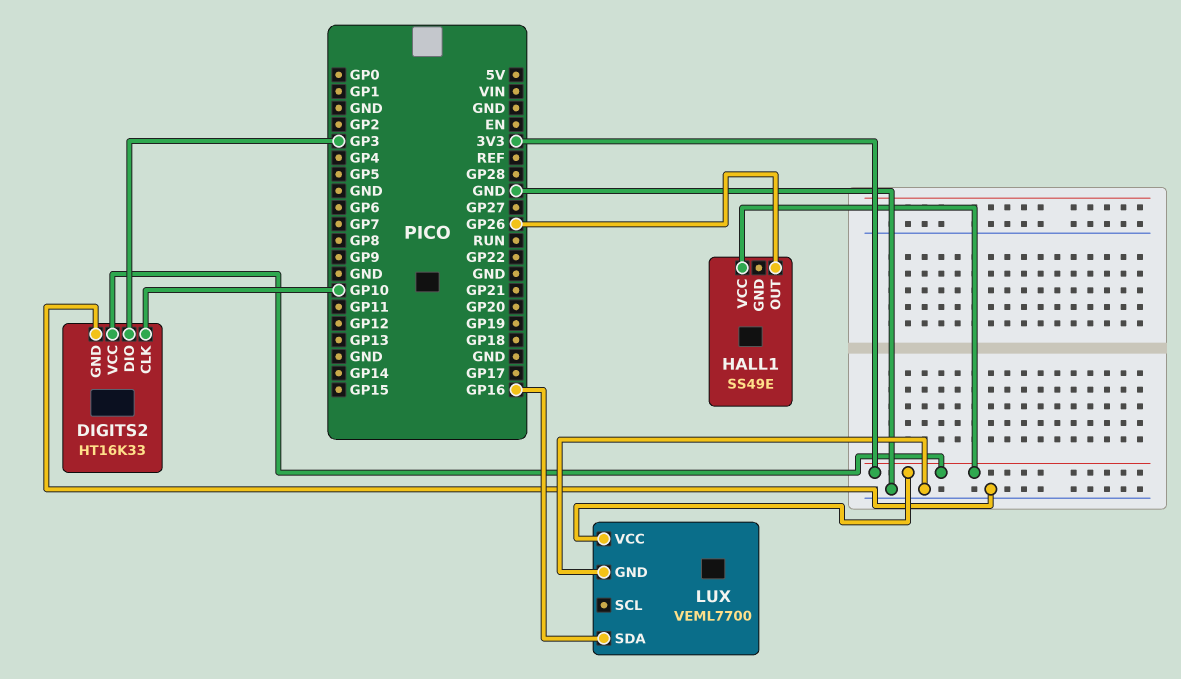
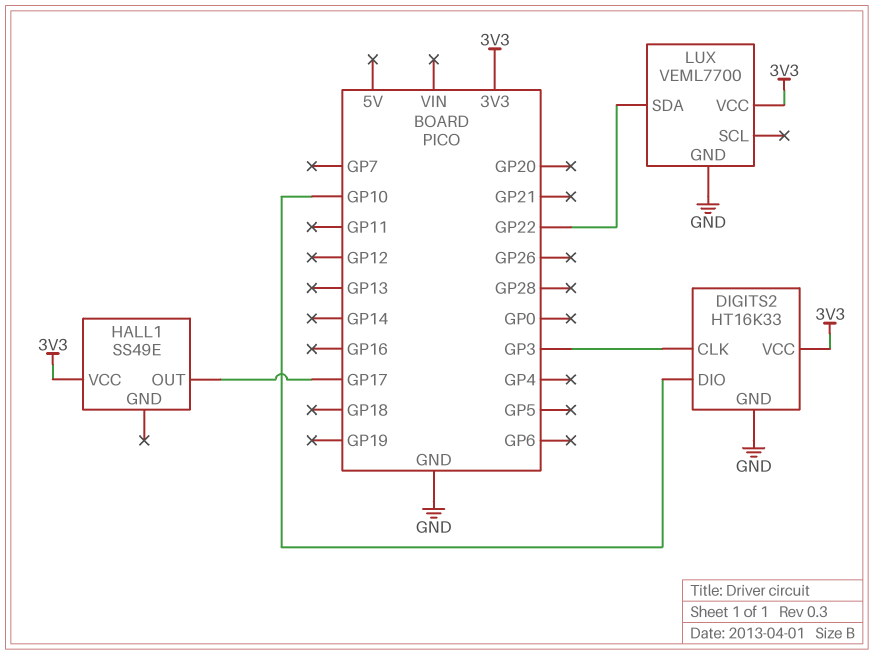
DIGITS2 pin CLK: GP10 -> GP3
DIGITS2 pin DIO: GP3 -> GP10
HALL1 pin OUT: GP26 -> GP17
LUX pin SDA: GP16 -> GP22

